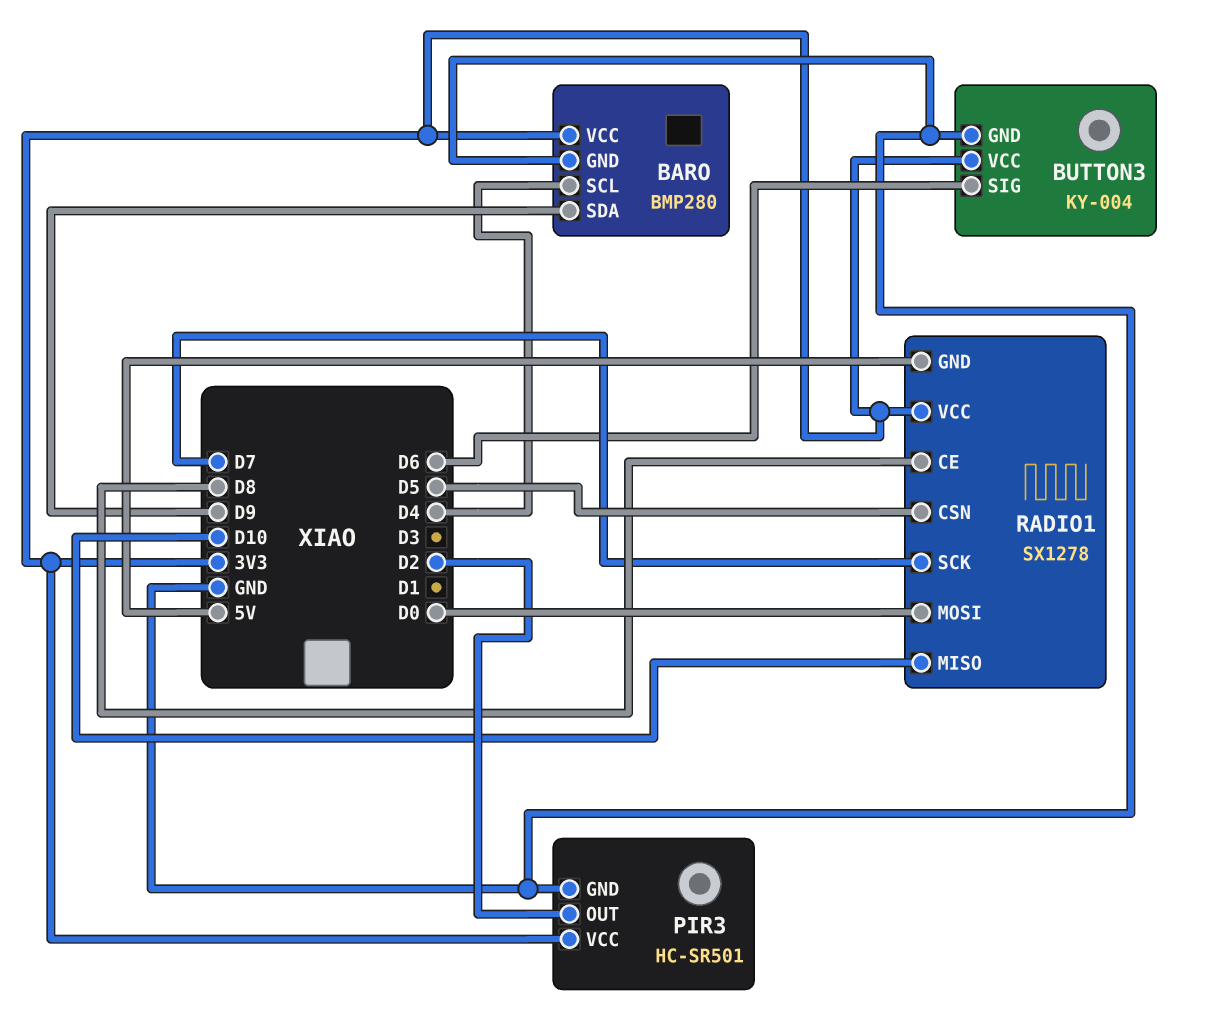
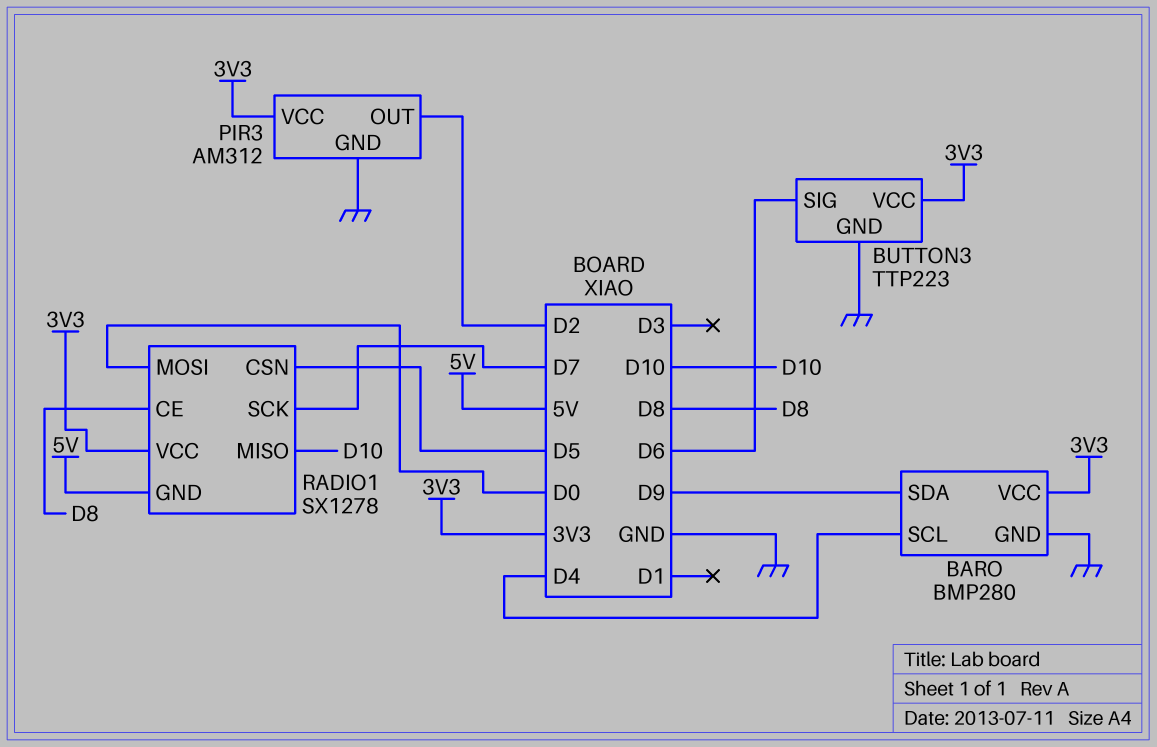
BUTTON3: KY-004 -> TTP223
PIR3: HC-SR501 -> AM312

